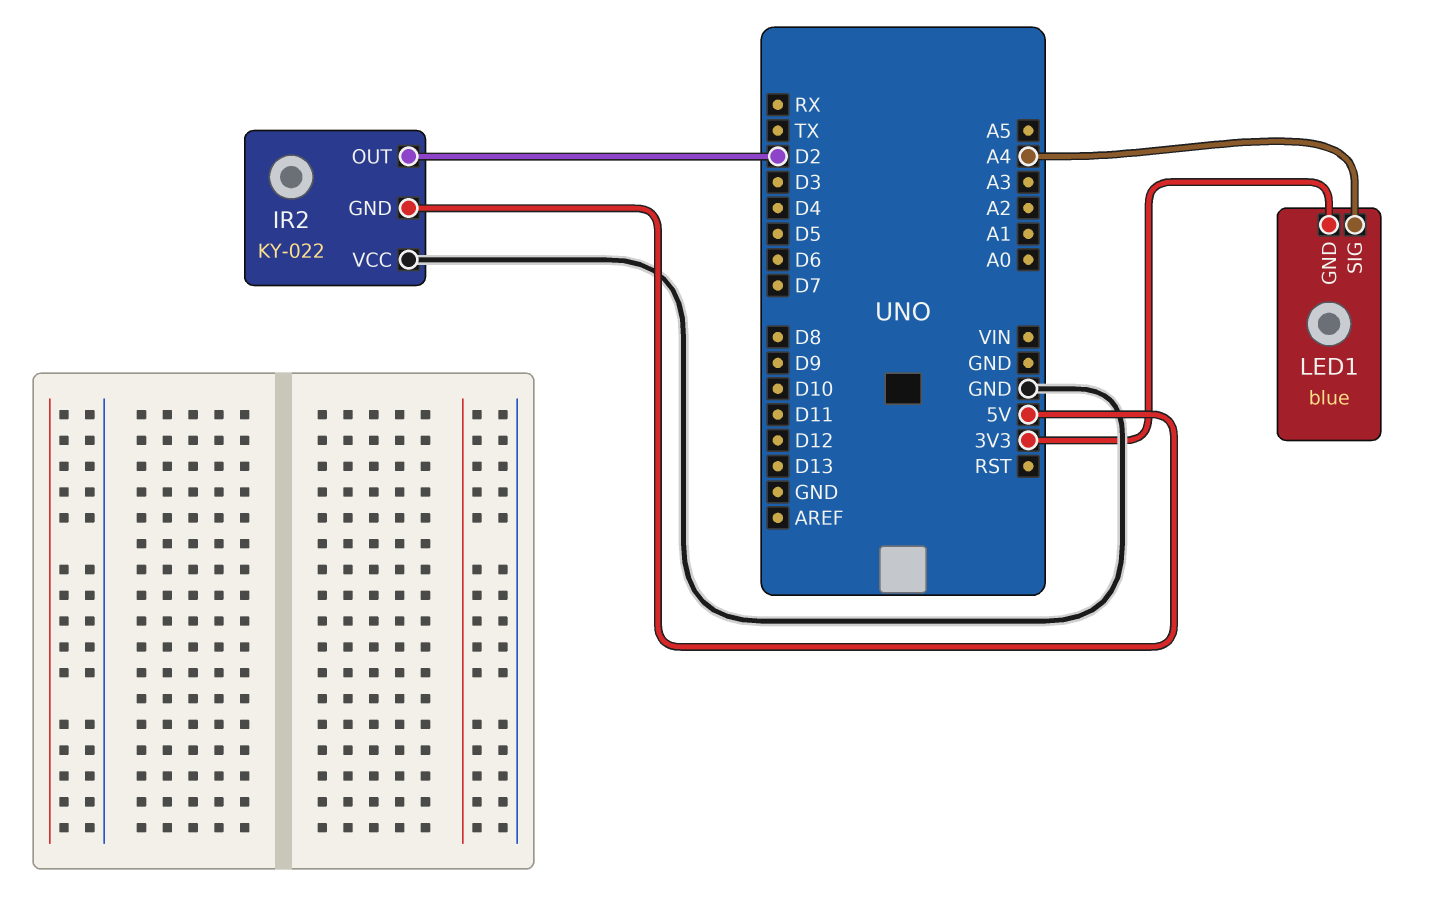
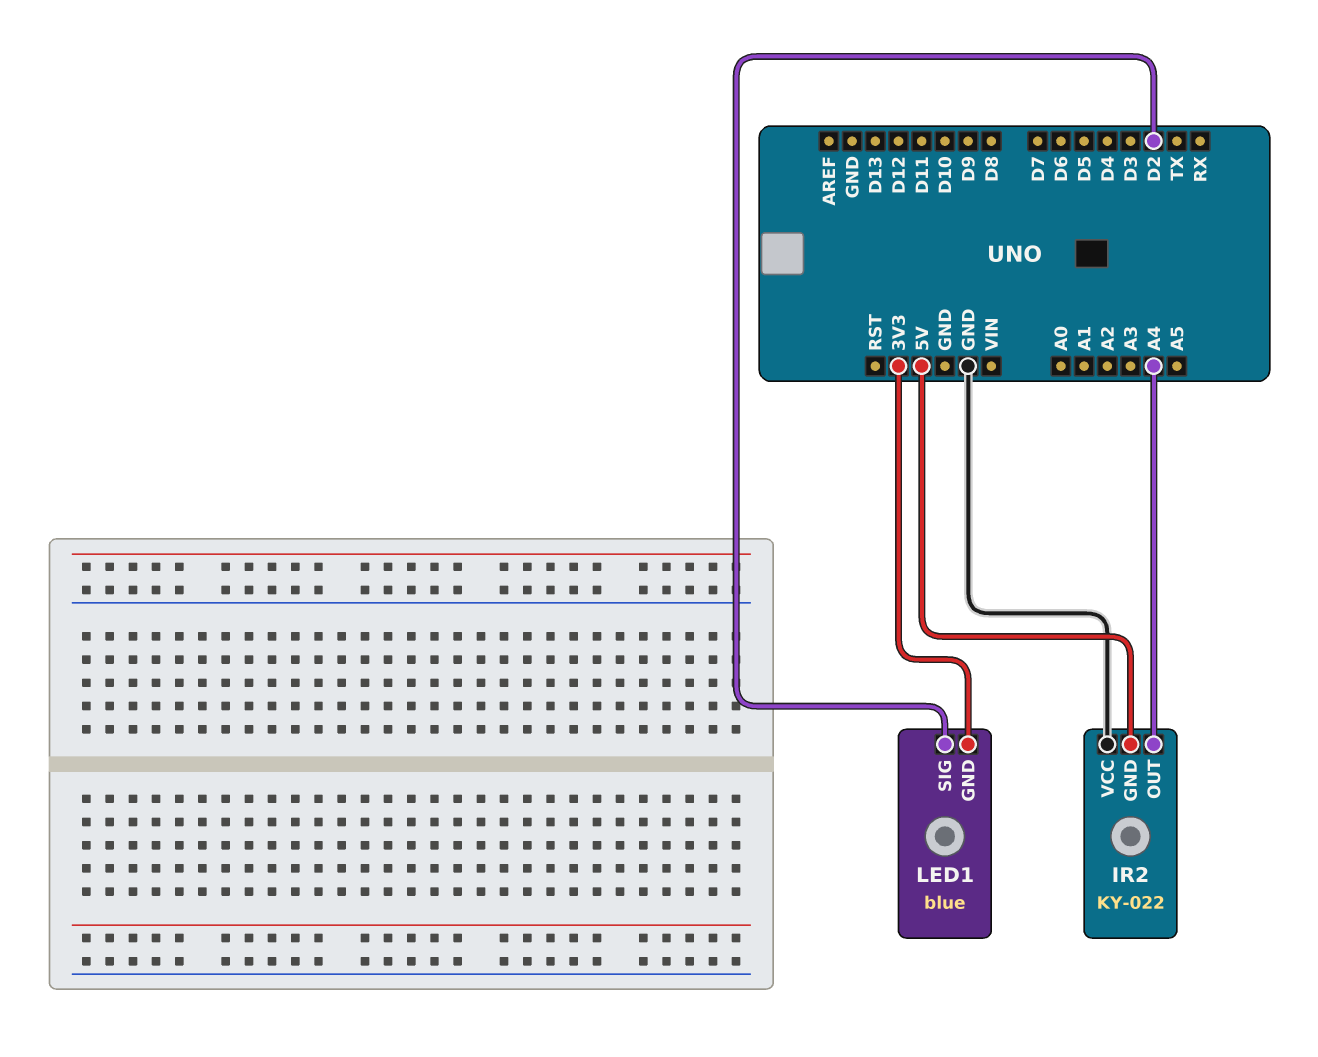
IR2 pin OUT: D2 -> A4
LED1 pin SIG: A4 -> D2

